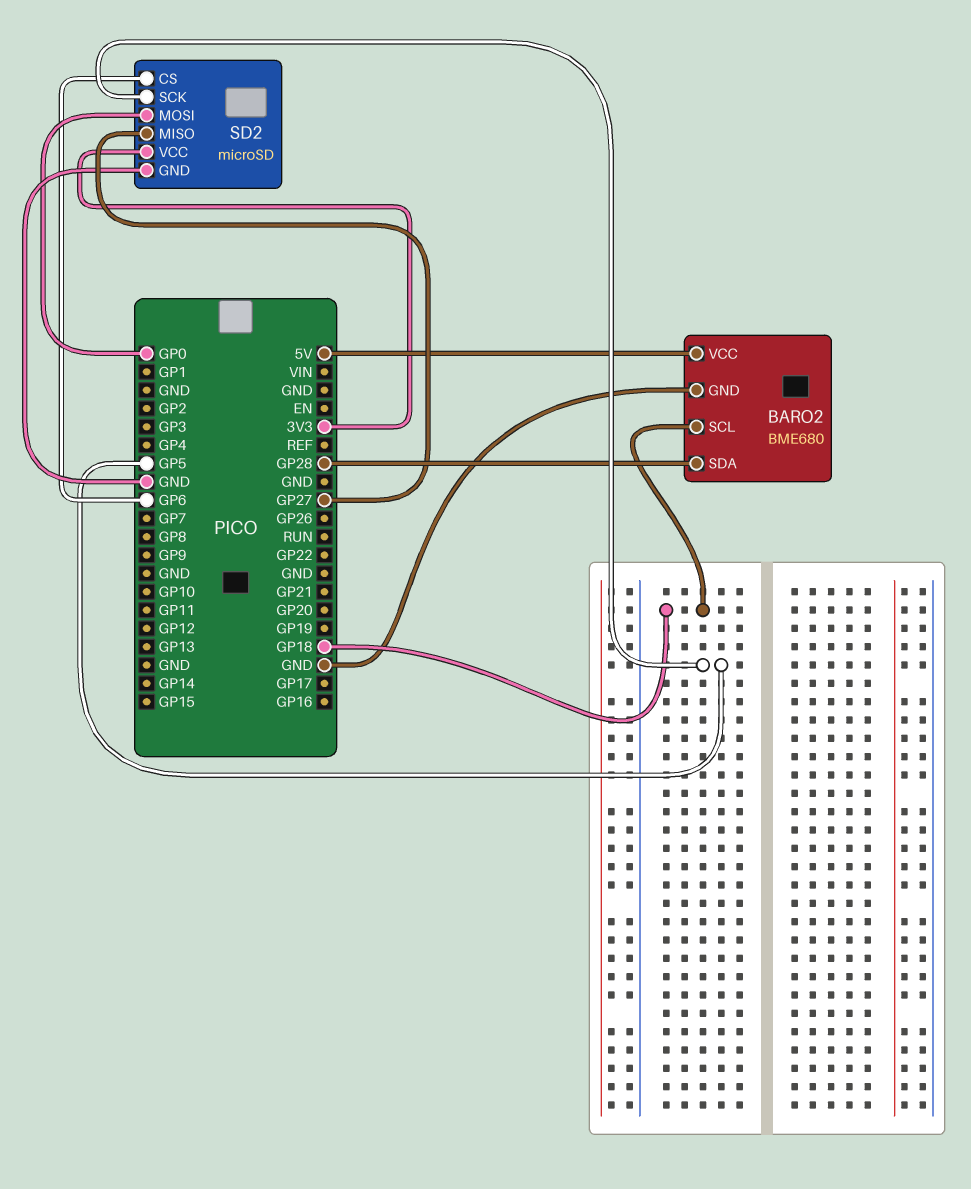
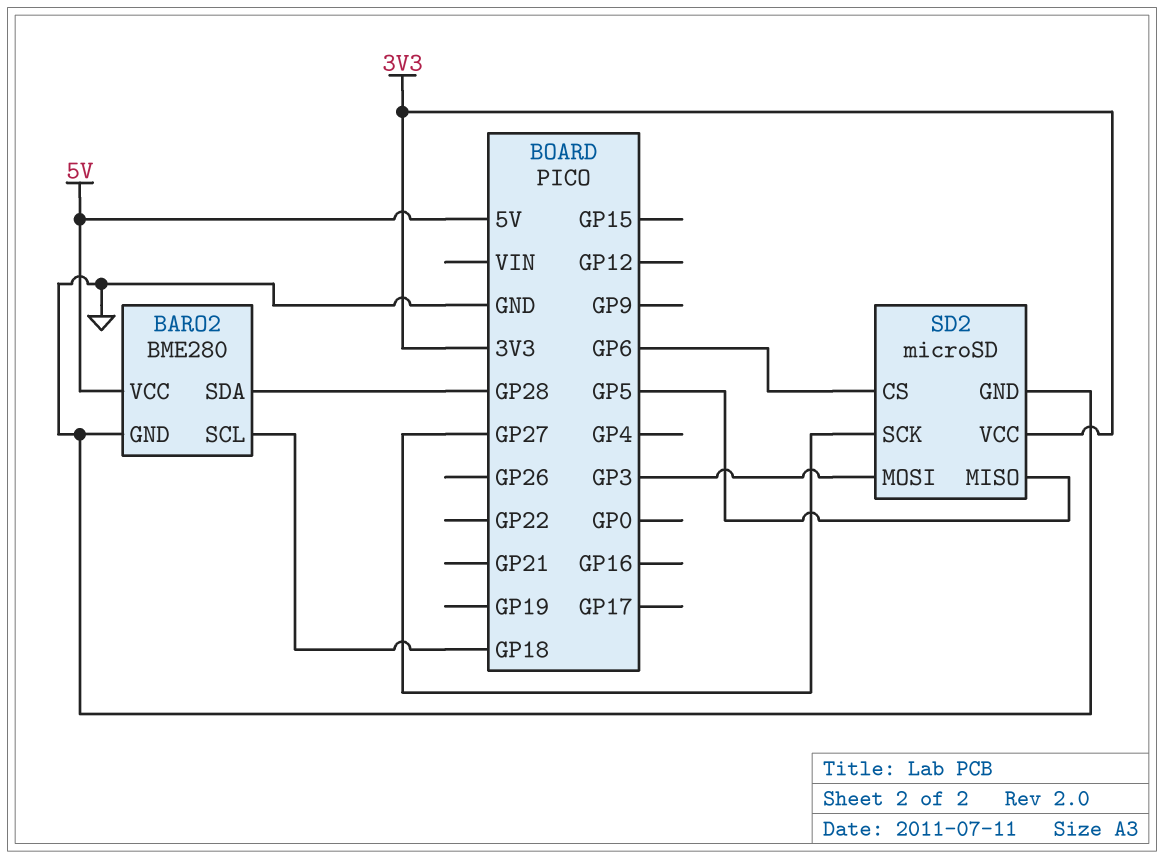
BARO2: BME680 -> BME280
SD2 pin MISO: GP27 -> GP5
SD2 pin MOSI: GP0 -> GP3
SD2 pin SCK: GP5 -> GP27

